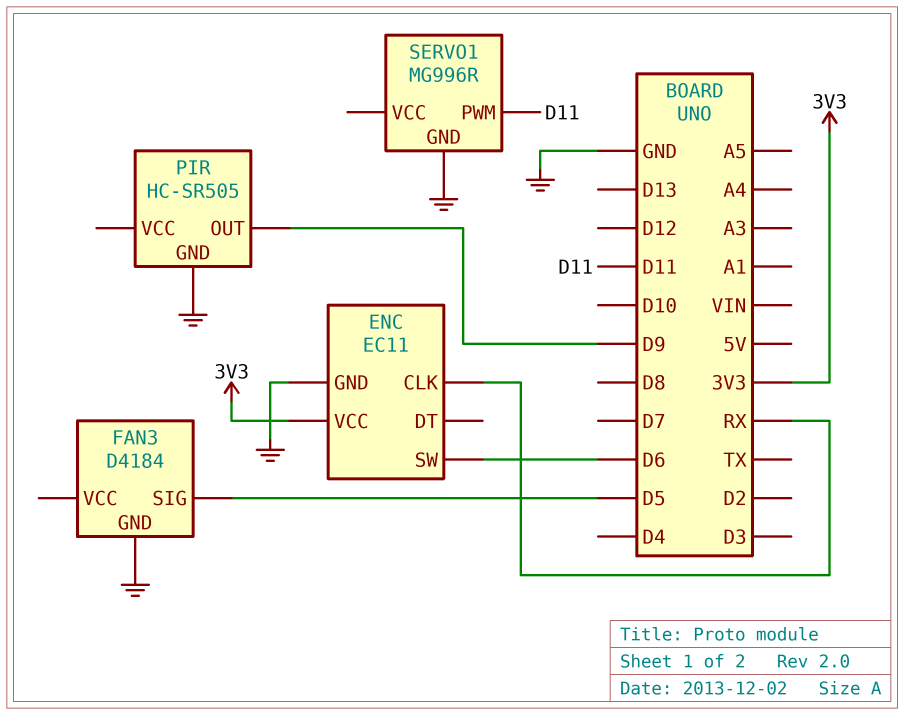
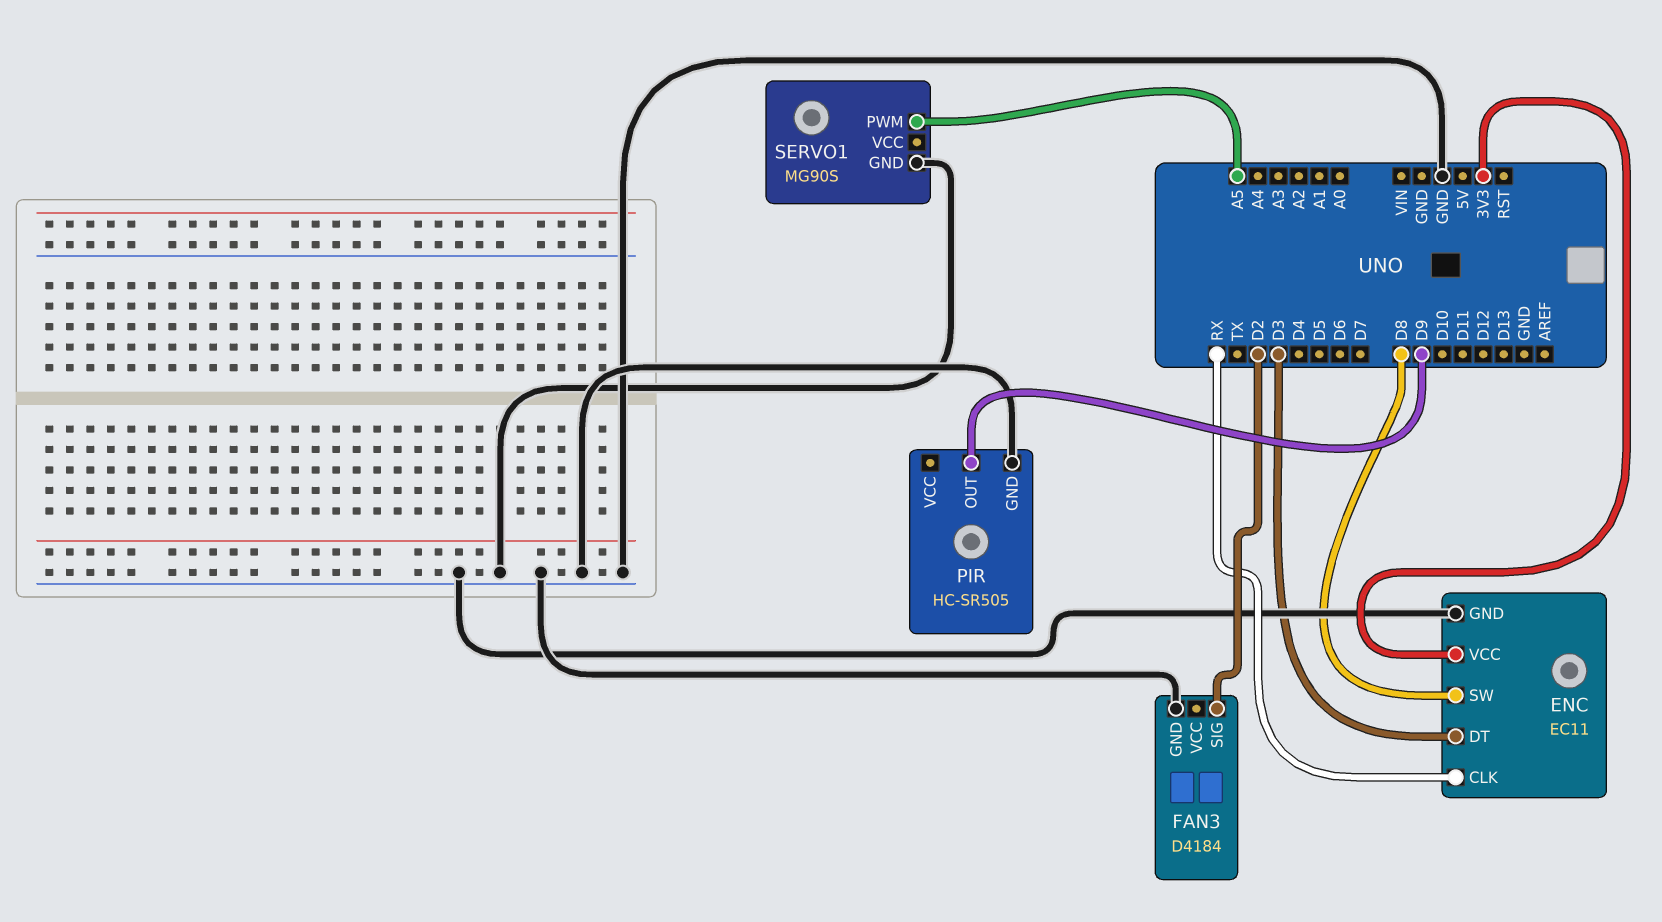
ENC pin DT: none -> D3
ENC pin SW: D6 -> D8
FAN3 pin SIG: D5 -> D2
SERVO1: MG996R -> MG90S
SERVO1 pin PWM: D11 -> A5

